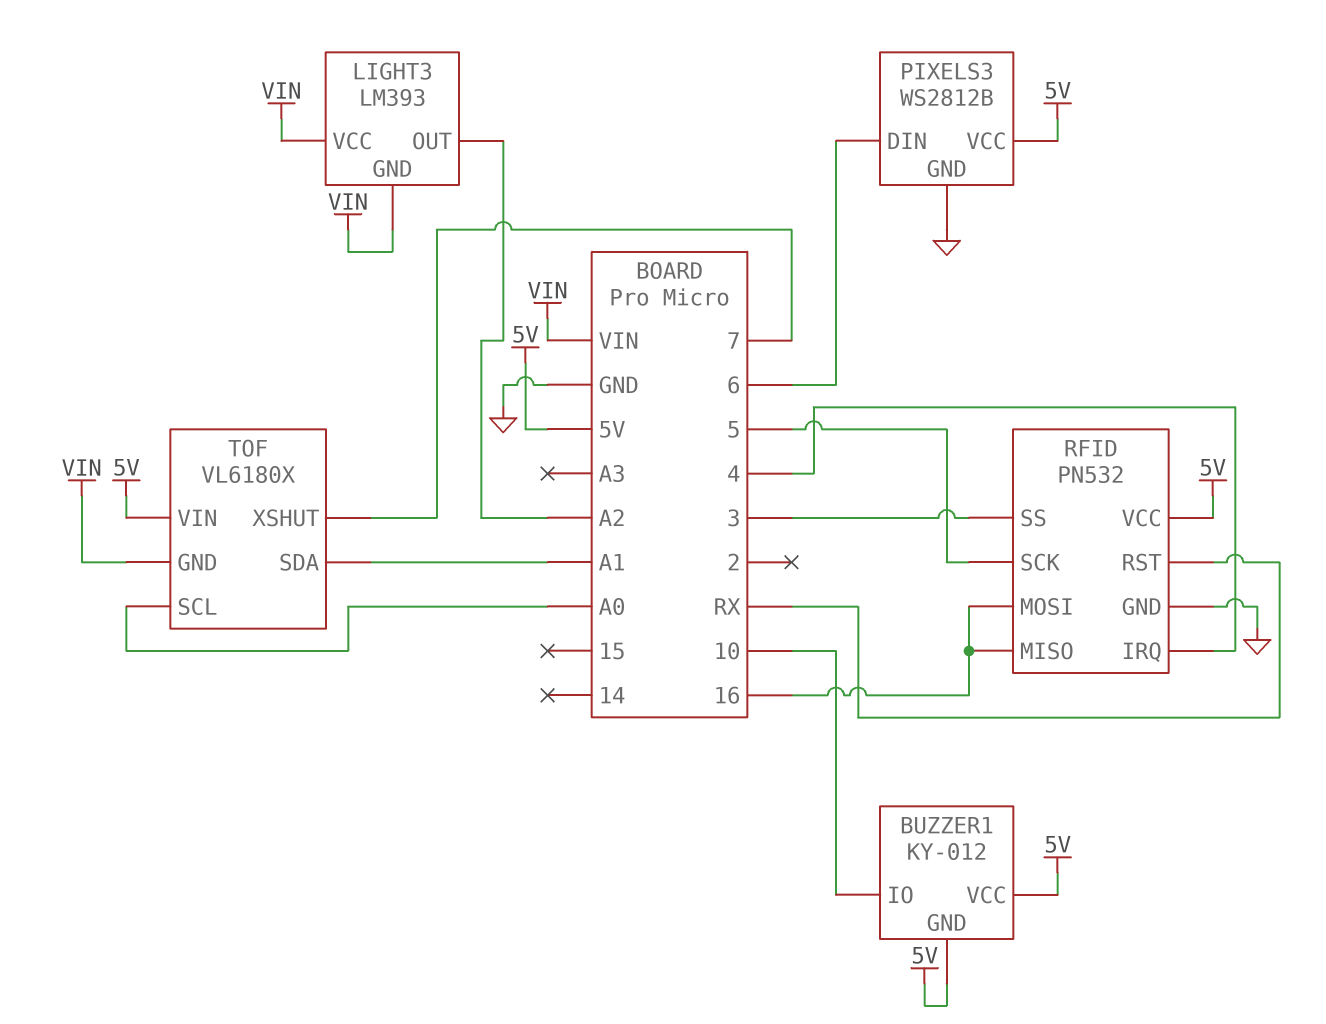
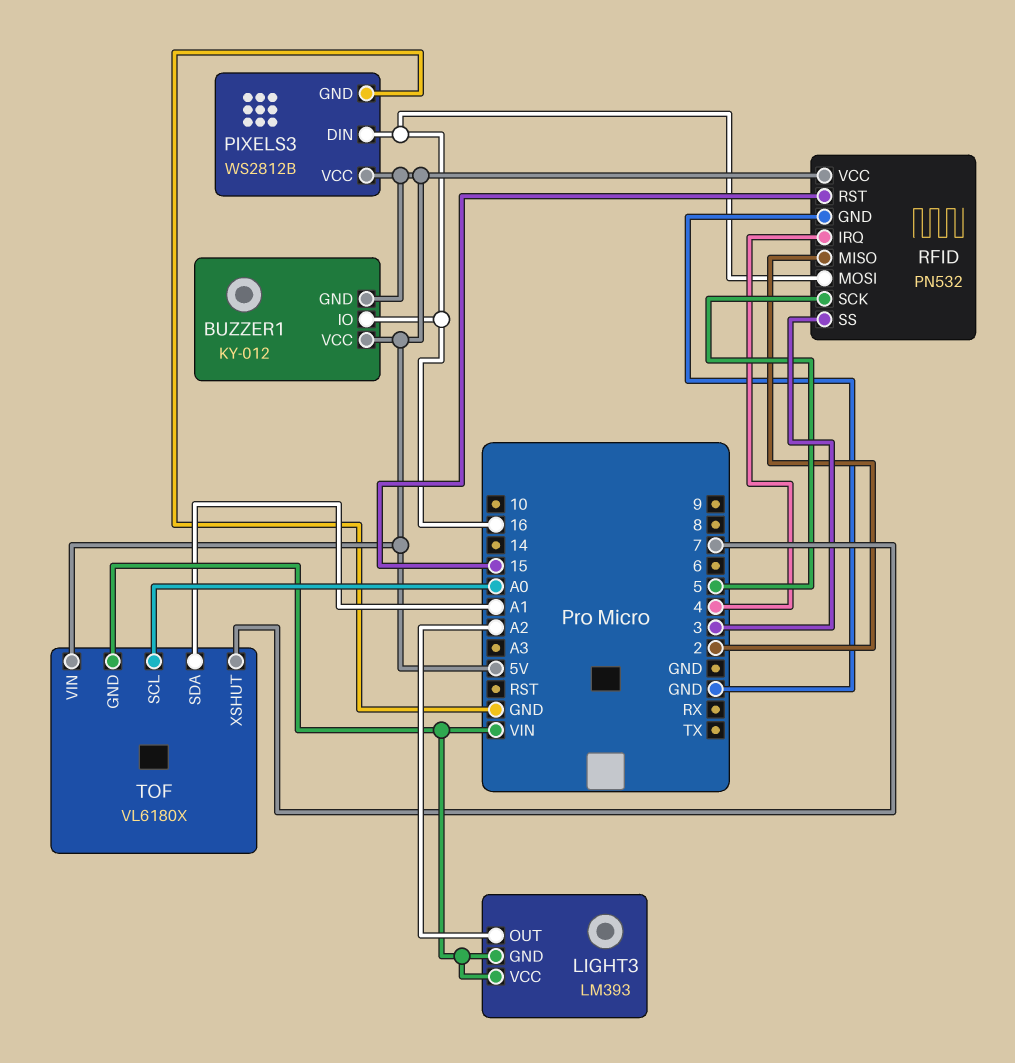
BUZZER1 pin IO: 10 -> 16
PIXELS3 pin DIN: 6 -> 16
RFID pin MISO: 16 -> 2
RFID pin RST: RX -> 15

